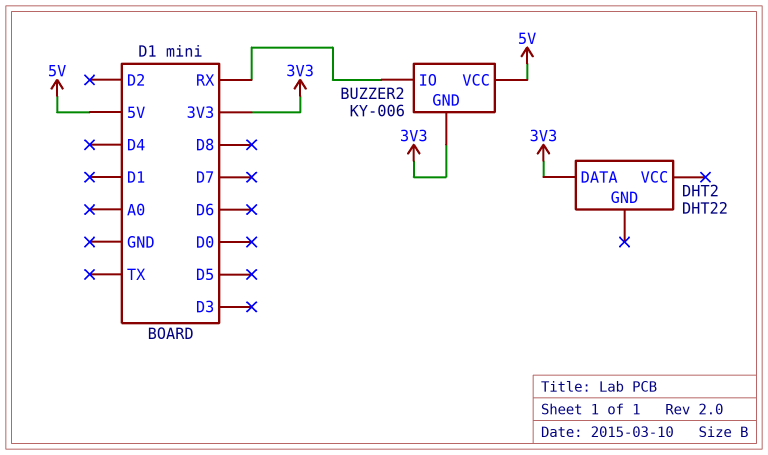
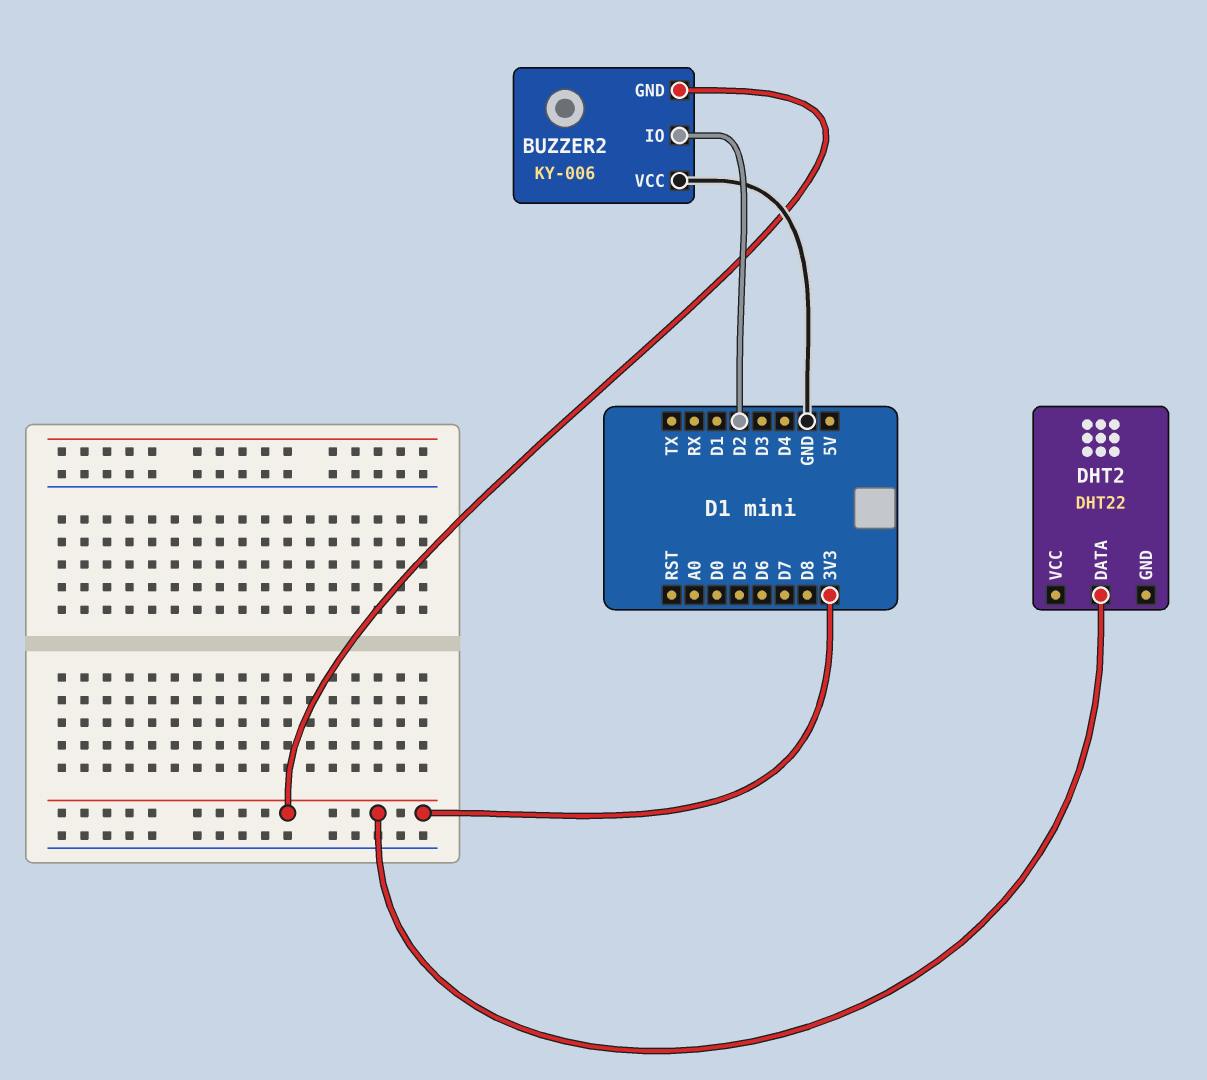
BUZZER2 pin IO: RX -> D2
BUZZER2 pin VCC: 5V -> GND

